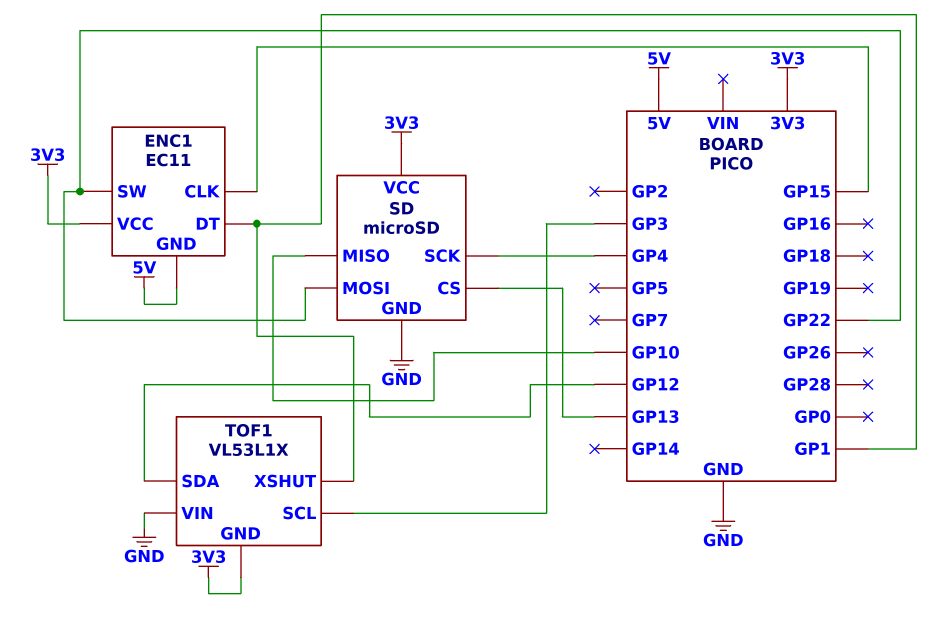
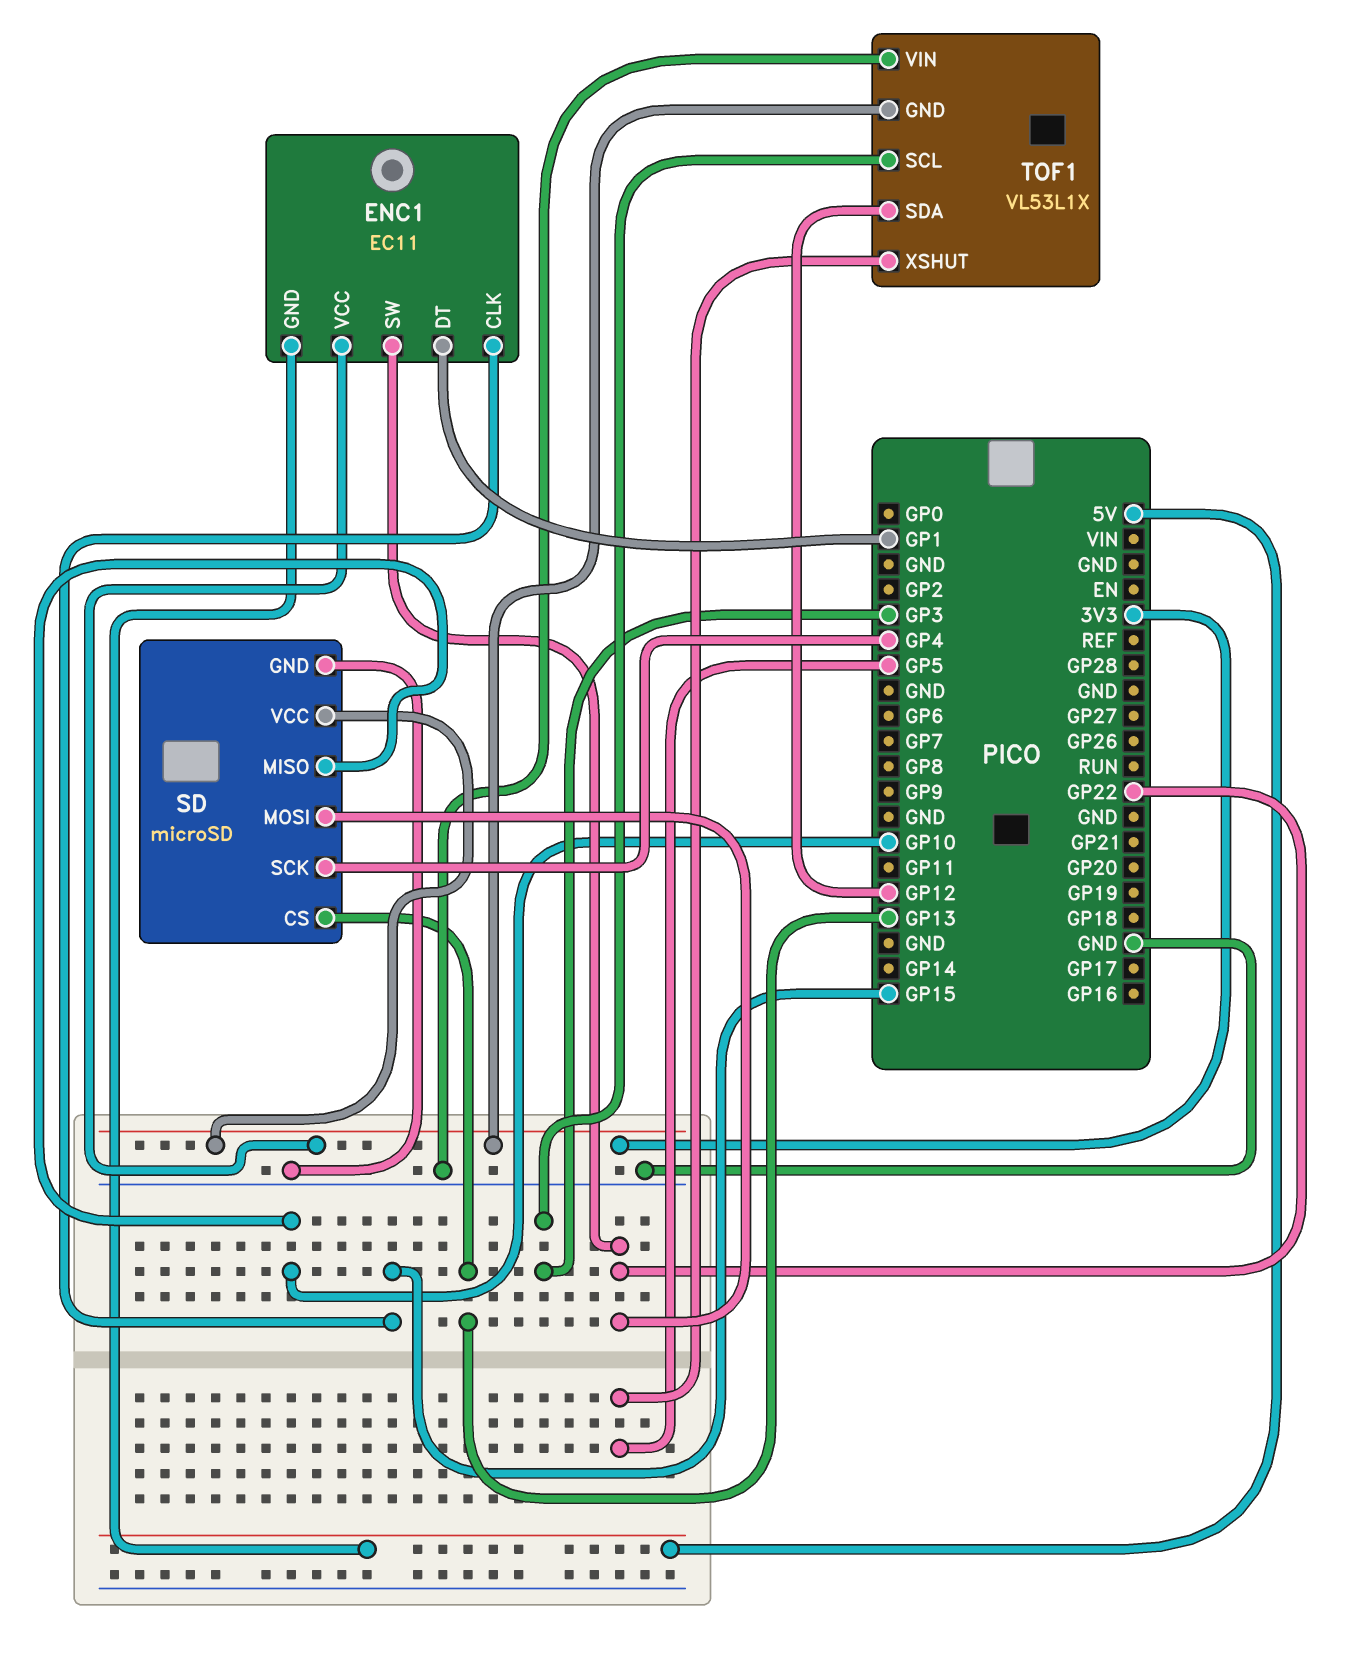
TOF1 pin XSHUT: GP1 -> GP5

